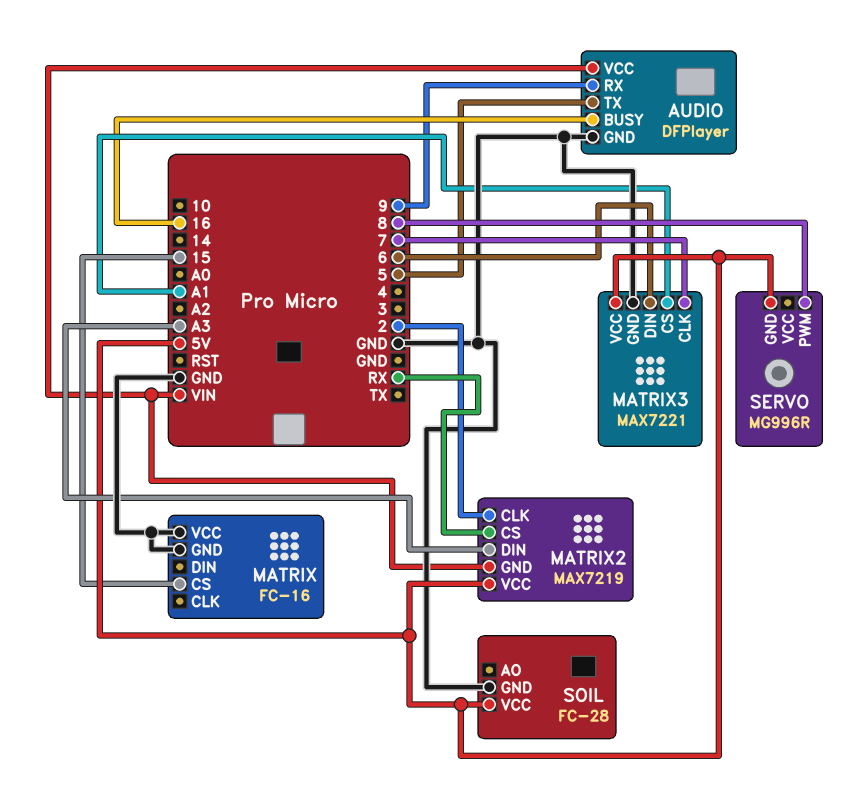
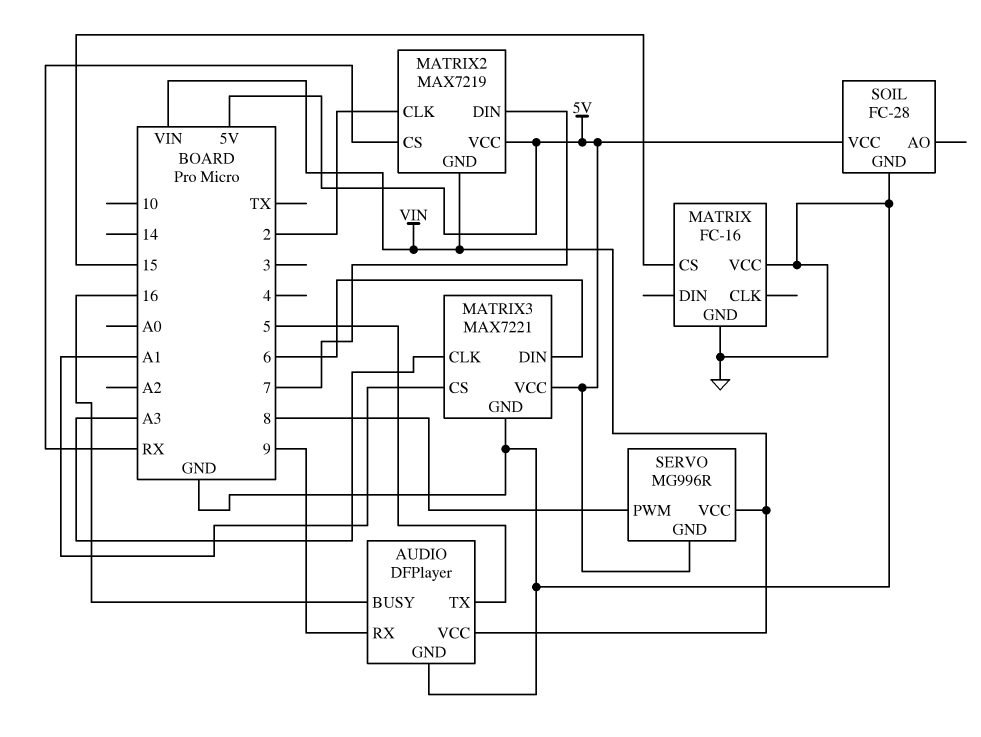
MATRIX2 pin DIN: A3 -> 7
MATRIX3 pin CLK: 7 -> A3
SERVO pin VCC: none -> VIN

